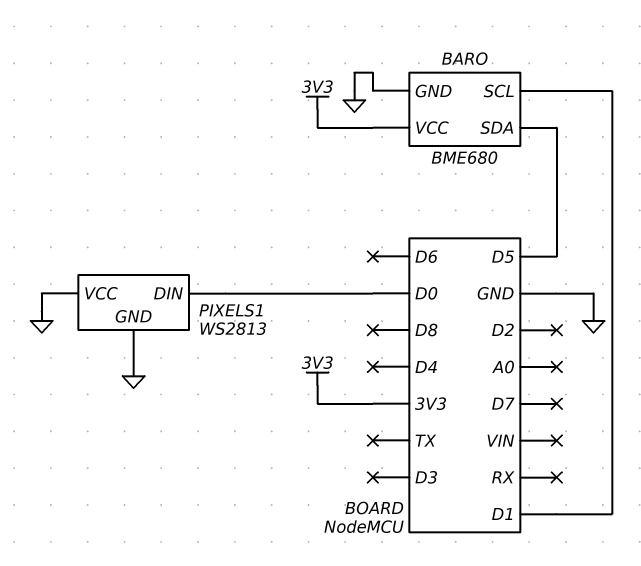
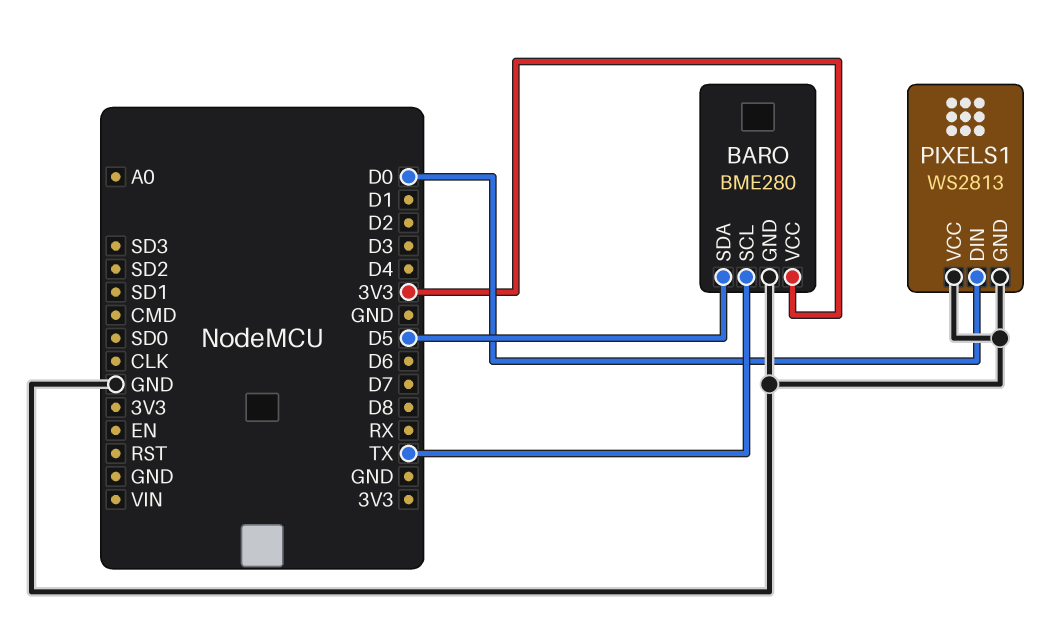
BARO: BME680 -> BME280
BARO pin SCL: D1 -> TX

